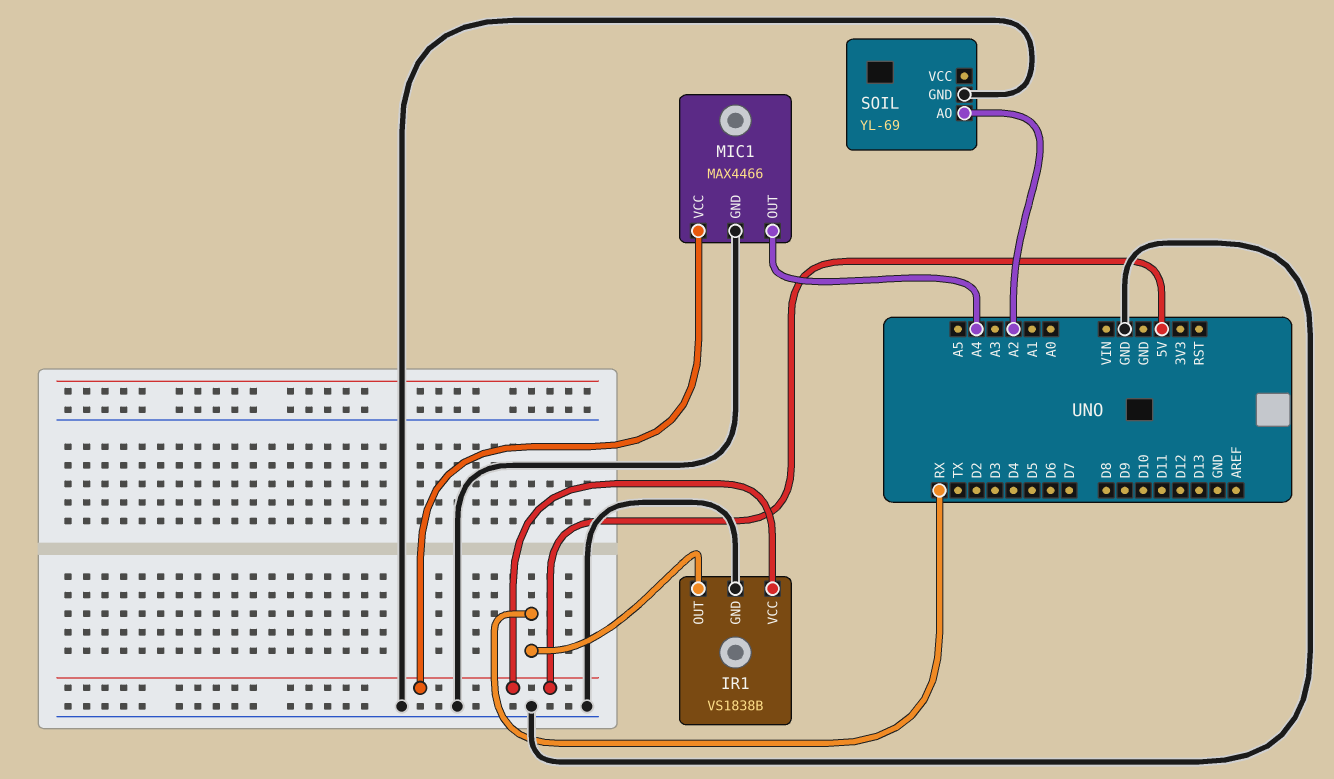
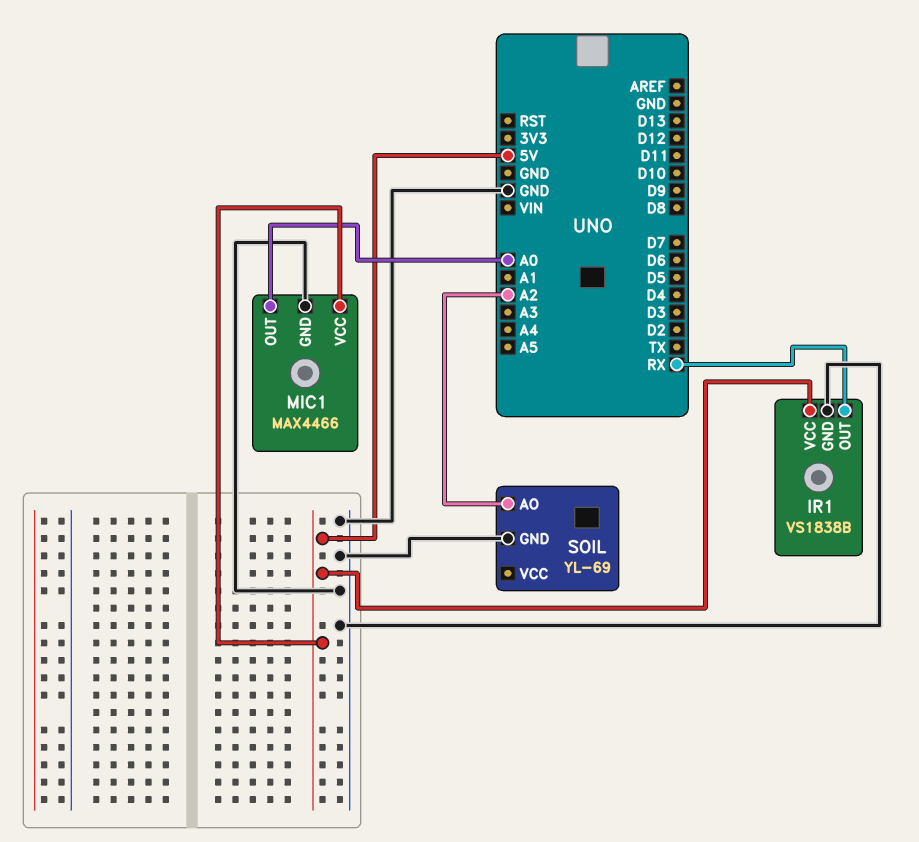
MIC1 pin OUT: A4 -> A0

